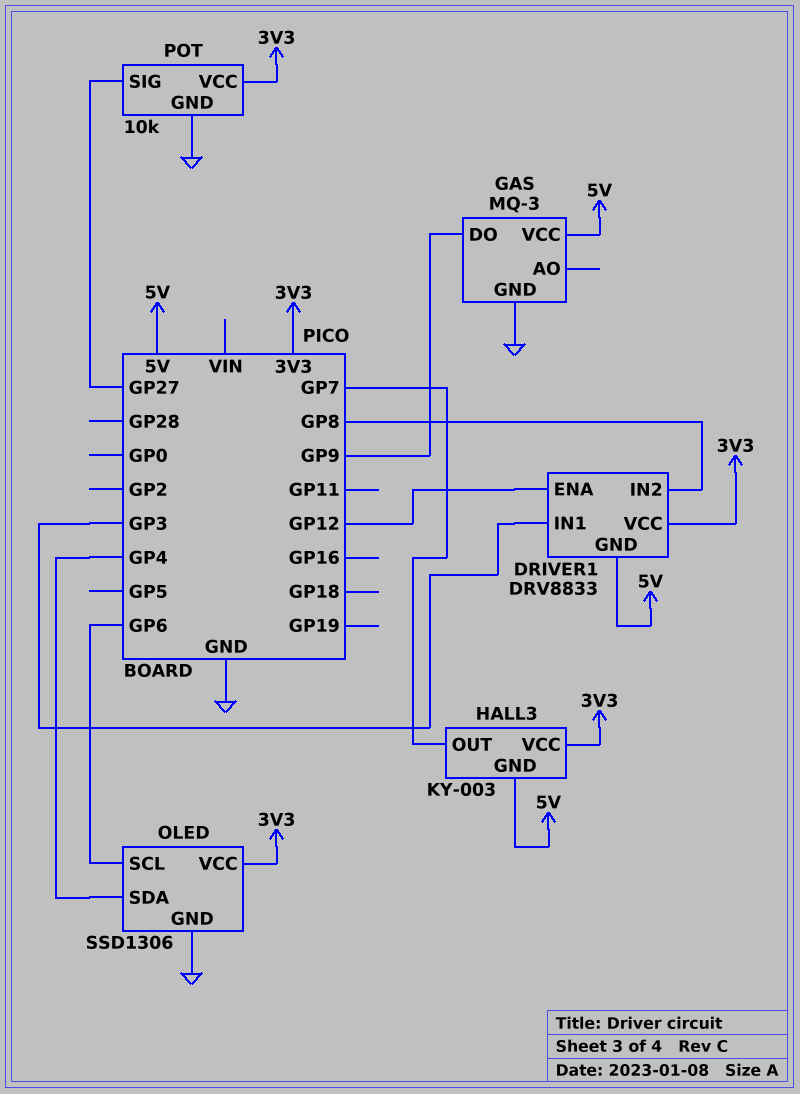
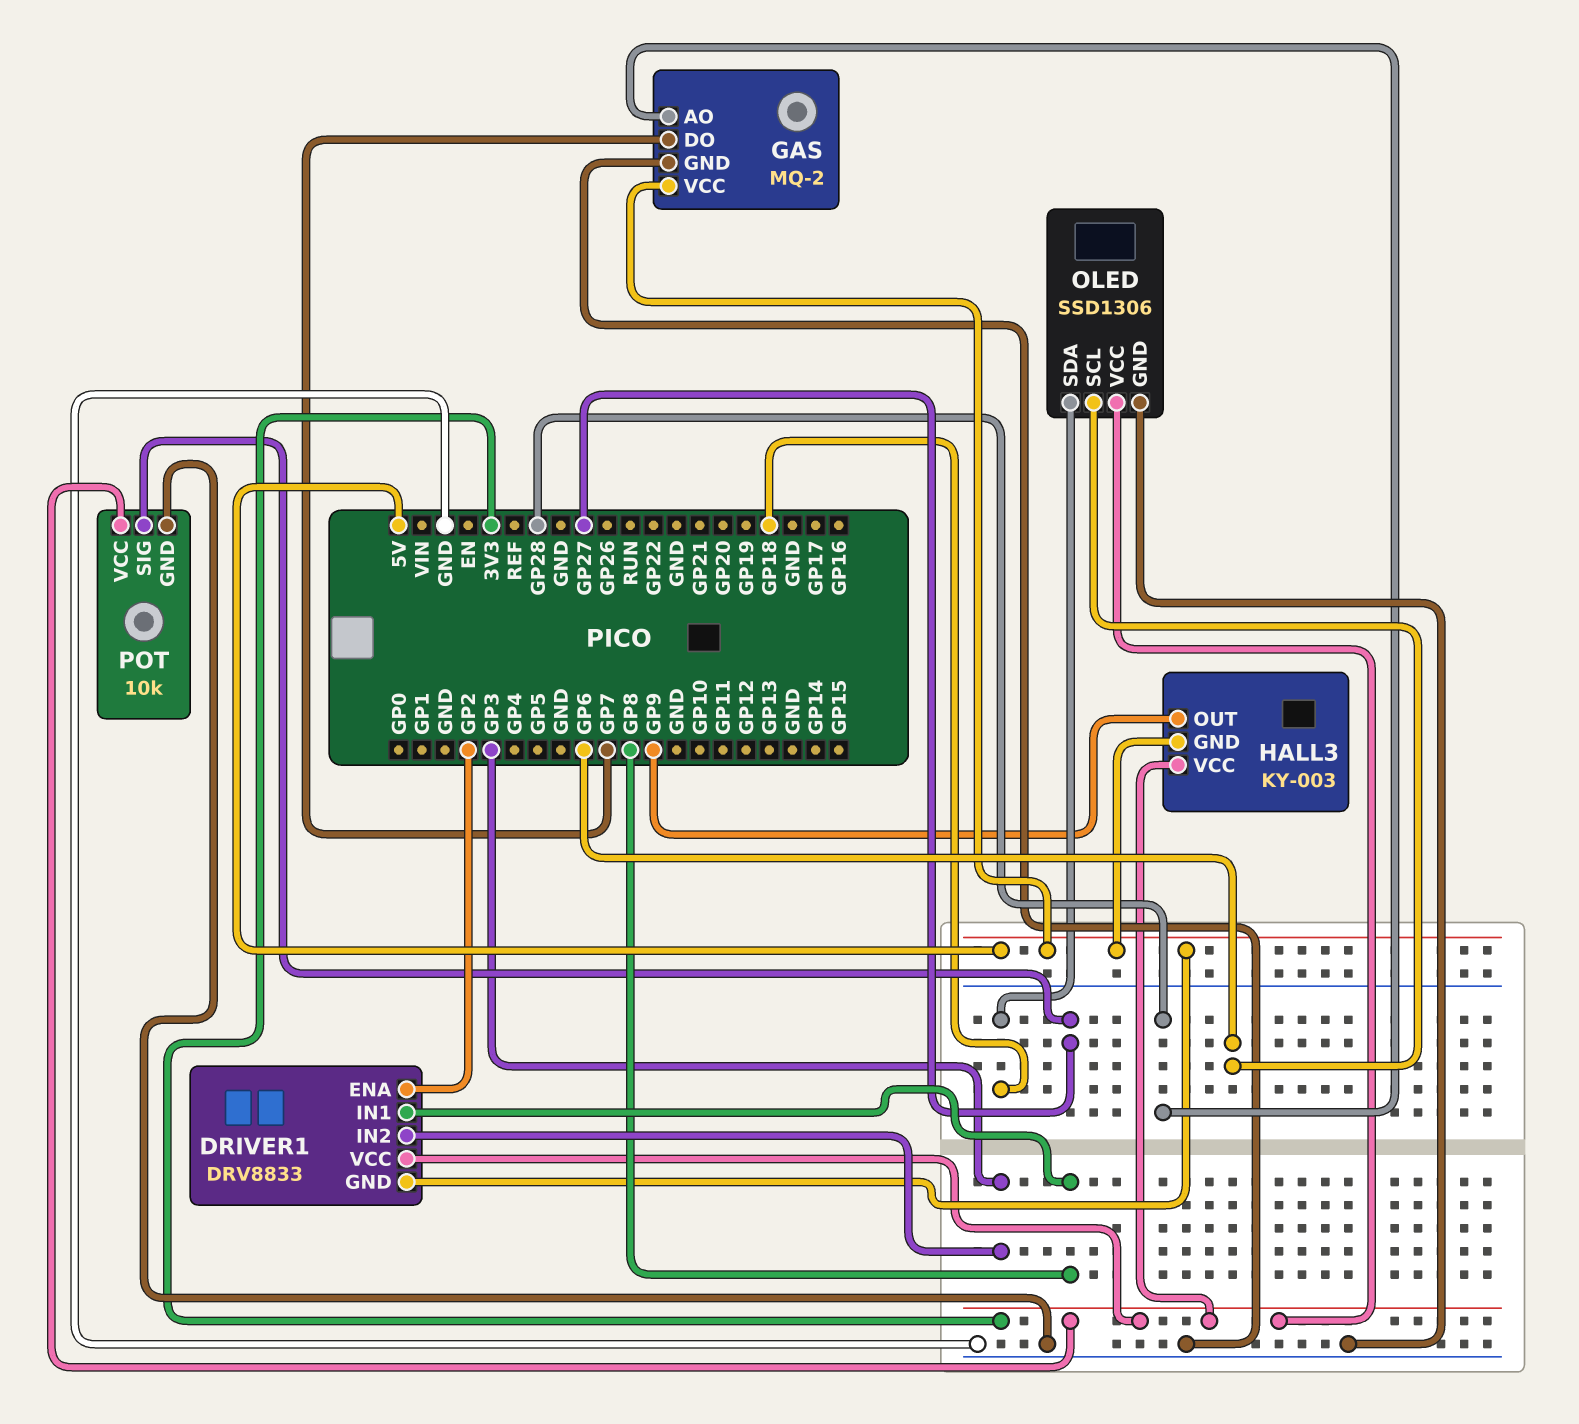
DRIVER1 pin ENA: GP12 -> GP2
DRIVER1 pin IN1: GP3 -> GP8
DRIVER1 pin IN2: GP8 -> GP3
GAS: MQ-3 -> MQ-2
GAS pin AO: none -> GP28
GAS pin DO: GP9 -> GP7
HALL3 pin OUT: GP7 -> GP9
OLED pin SDA: GP4 -> GP18

